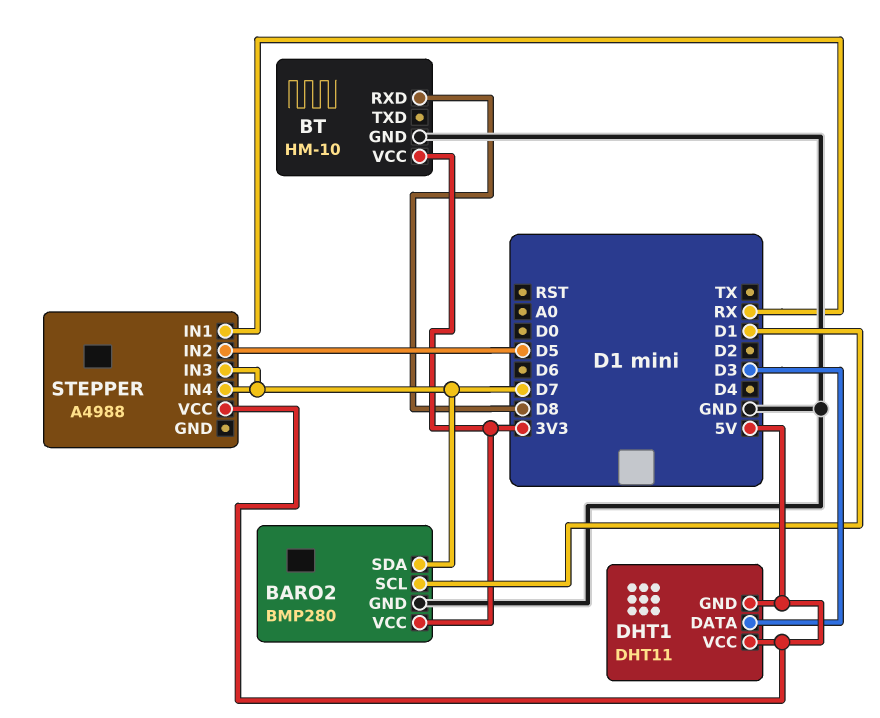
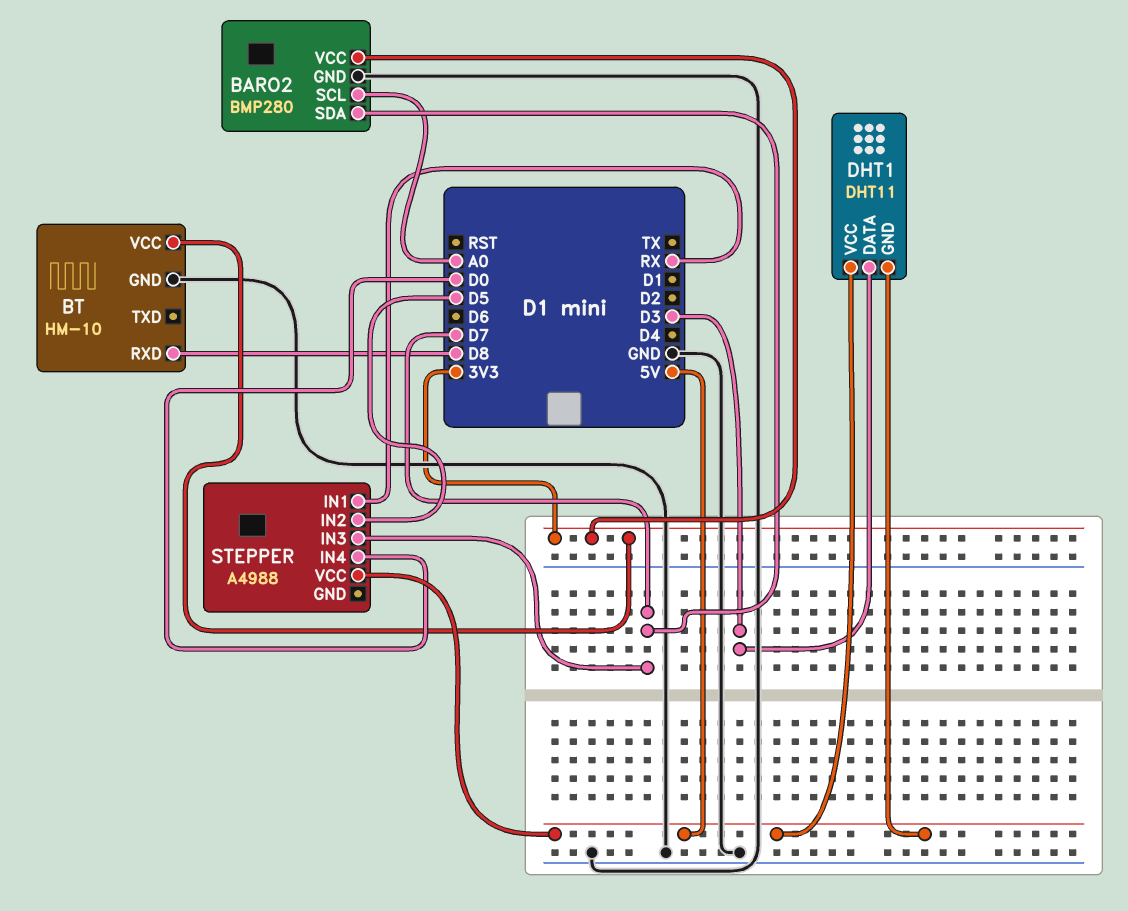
BARO2 pin SCL: D1 -> A0
STEPPER pin IN4: D7 -> D0

